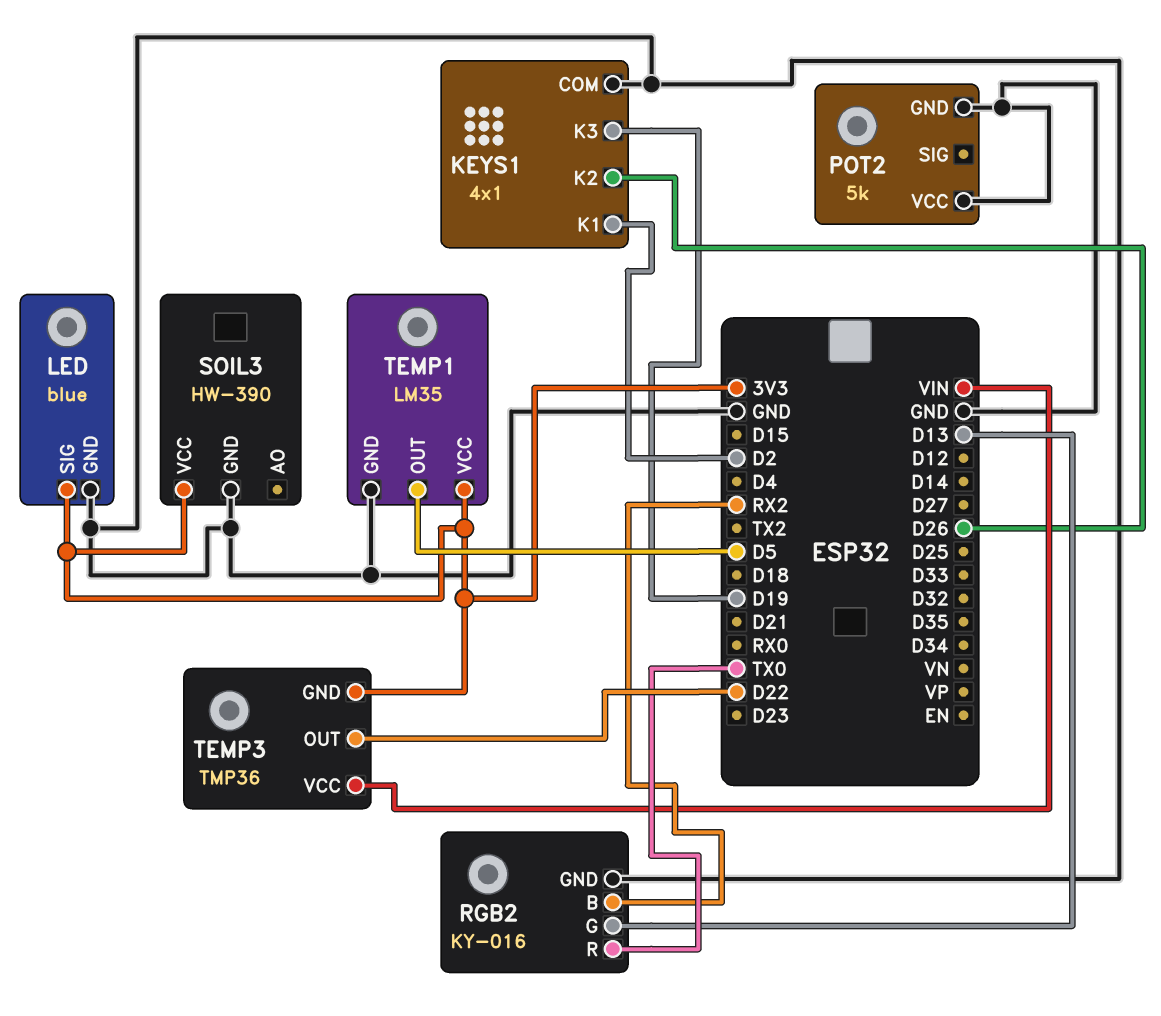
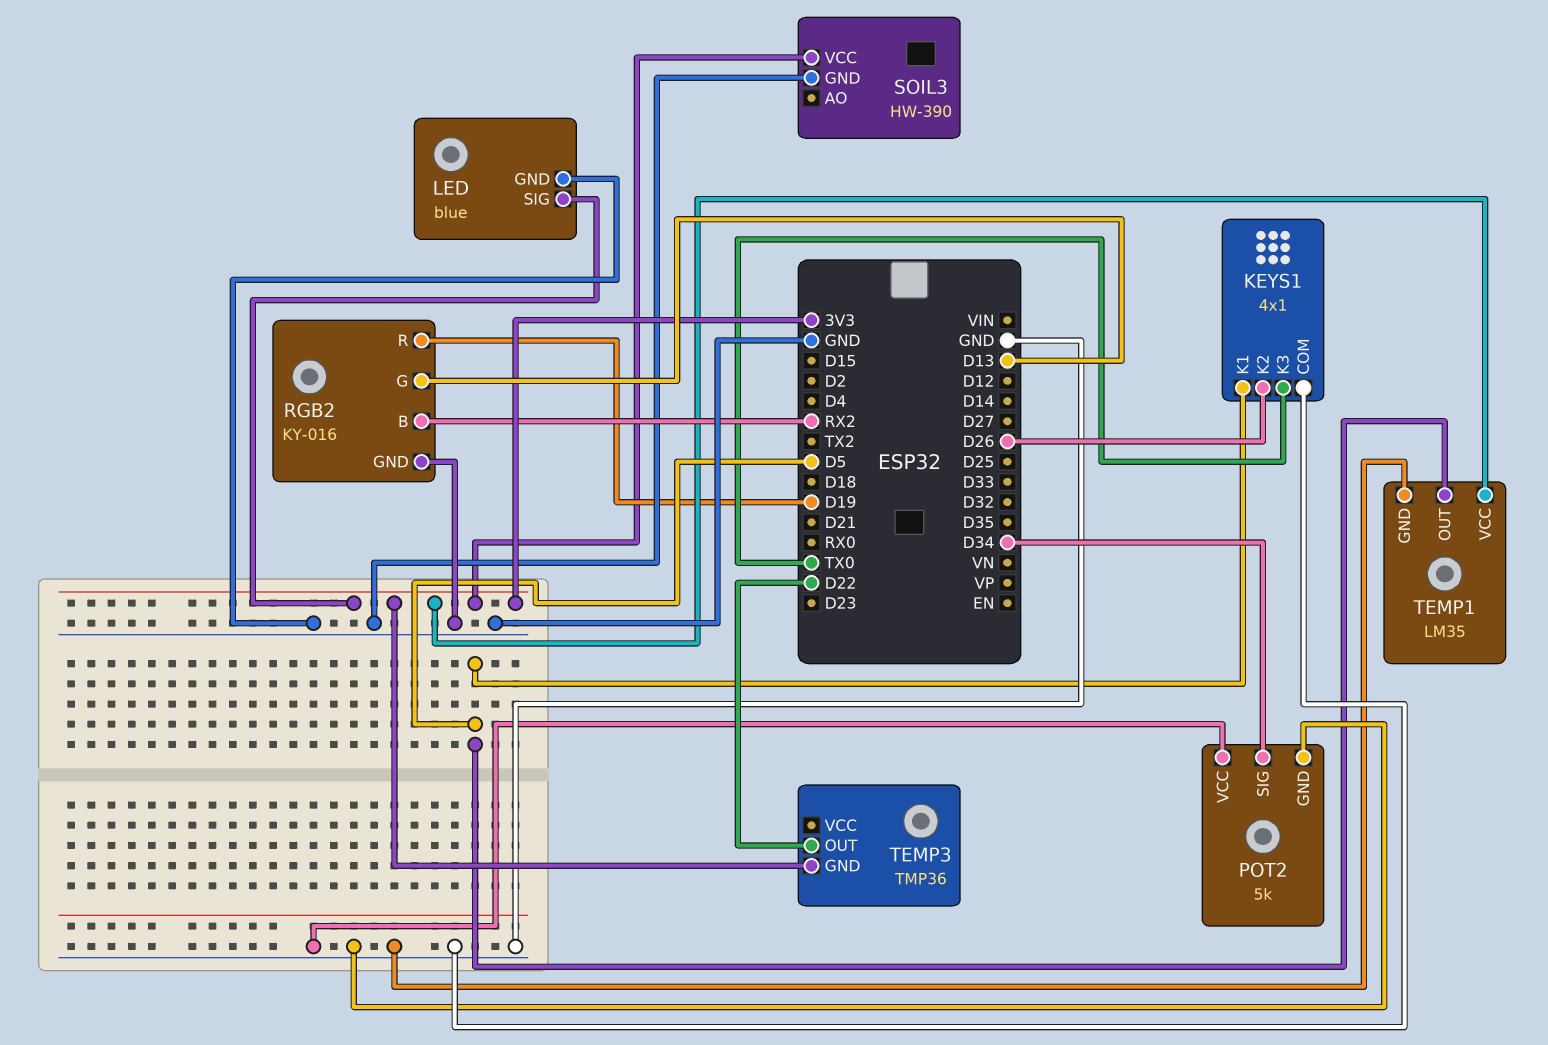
KEYS1 pin K1: D2 -> D5
KEYS1 pin K3: D19 -> TX0
POT2 pin SIG: none -> D34
RGB2 pin R: TX0 -> D19
TEMP3 pin VCC: VIN -> none

